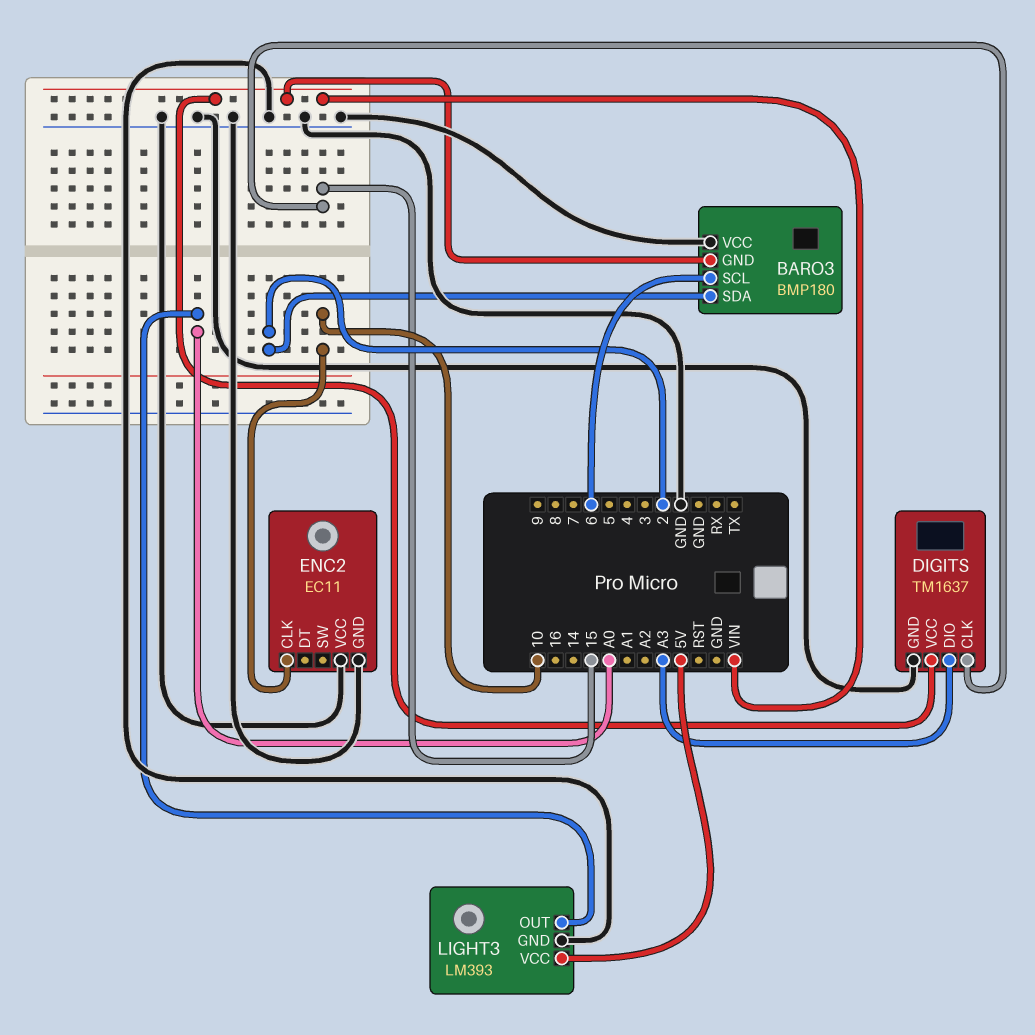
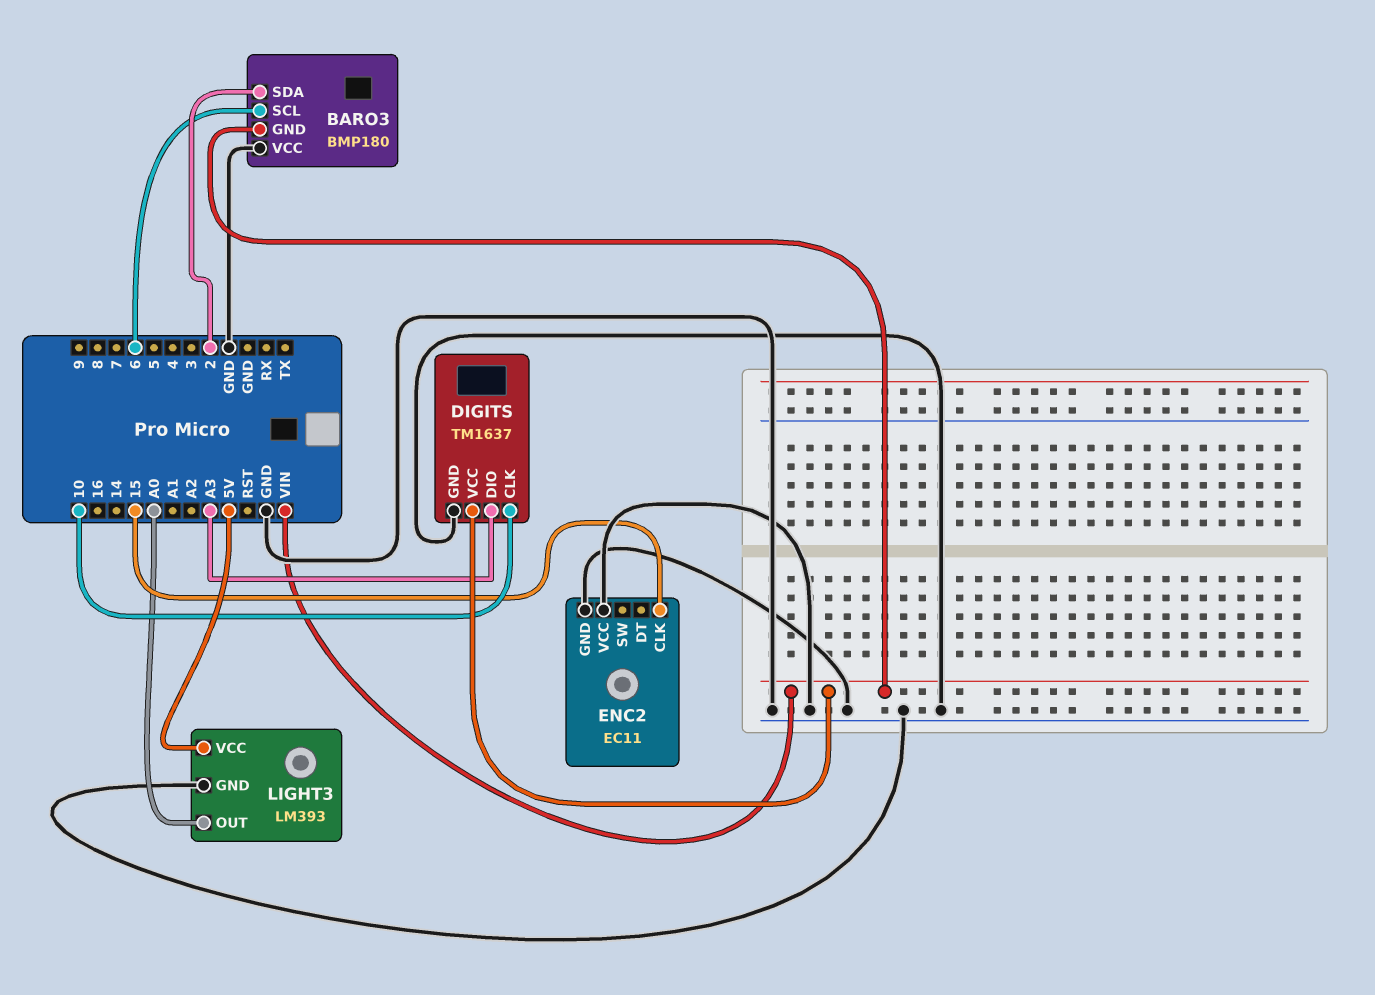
DIGITS pin CLK: 15 -> 10
ENC2 pin CLK: 10 -> 15

